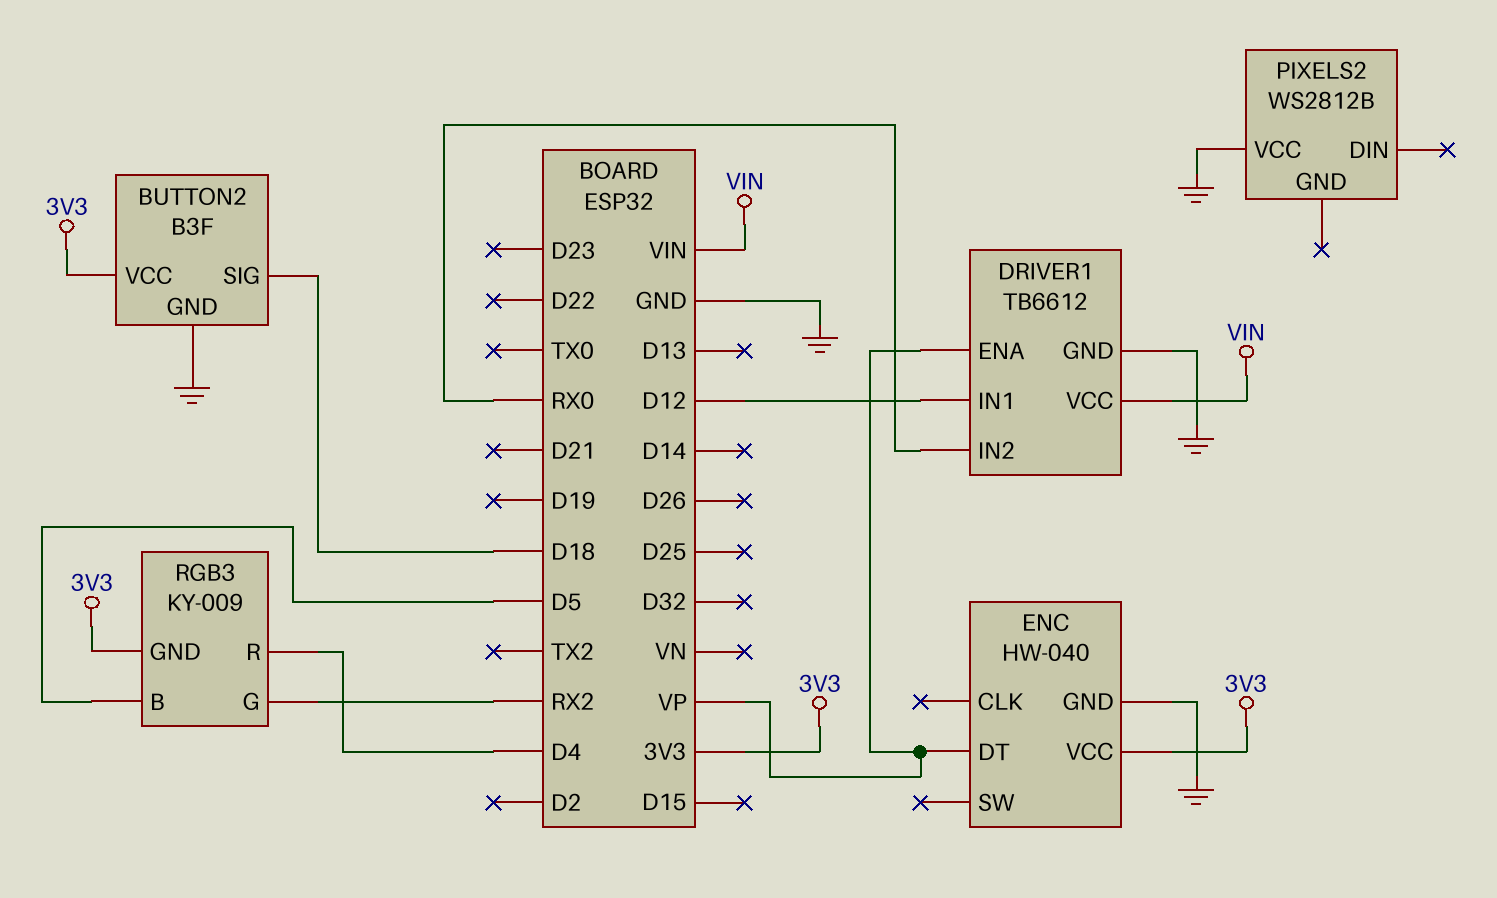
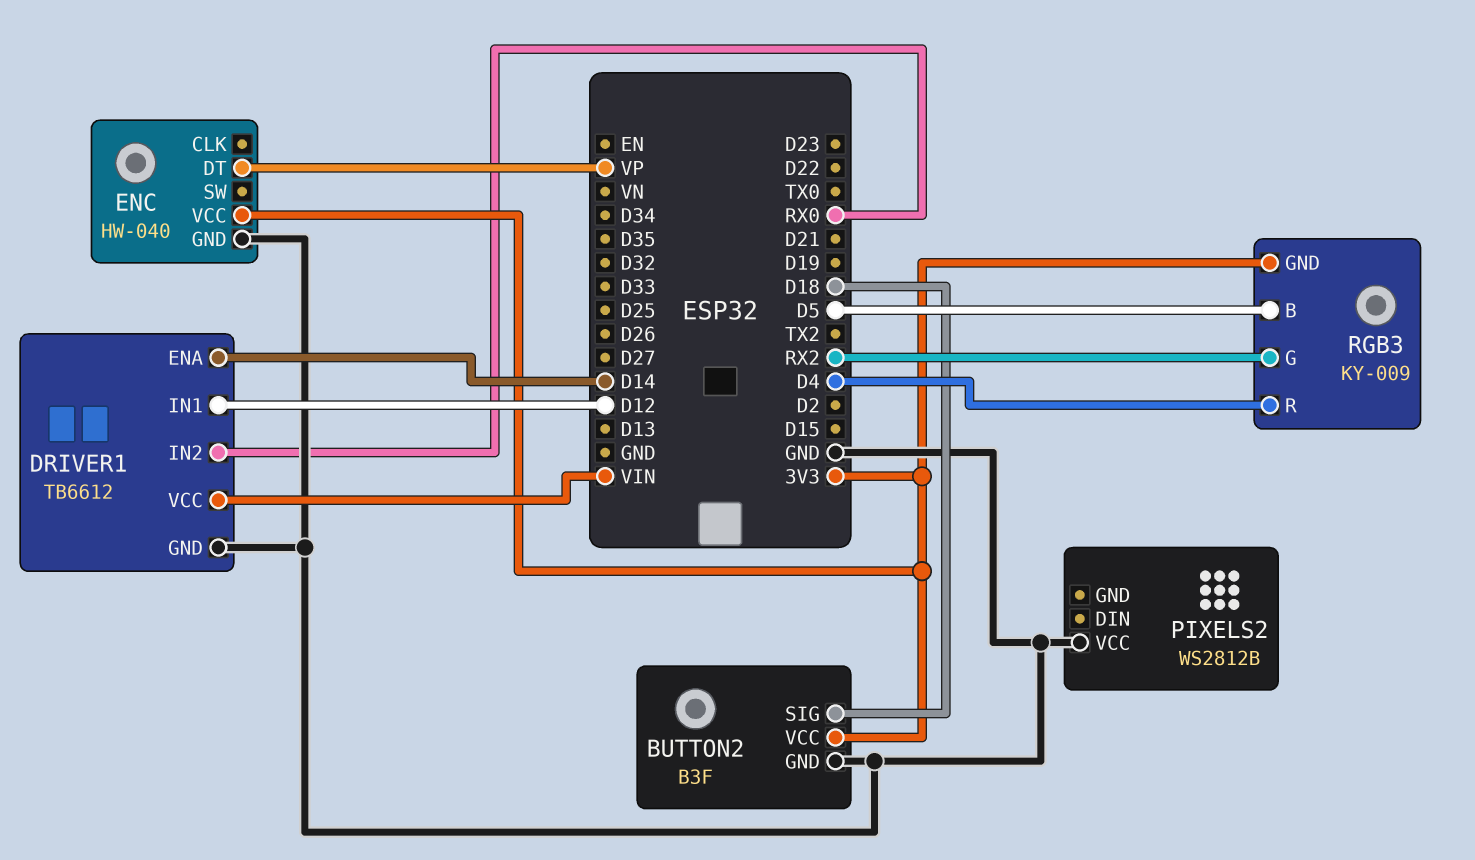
DRIVER1 pin ENA: VP -> D14

